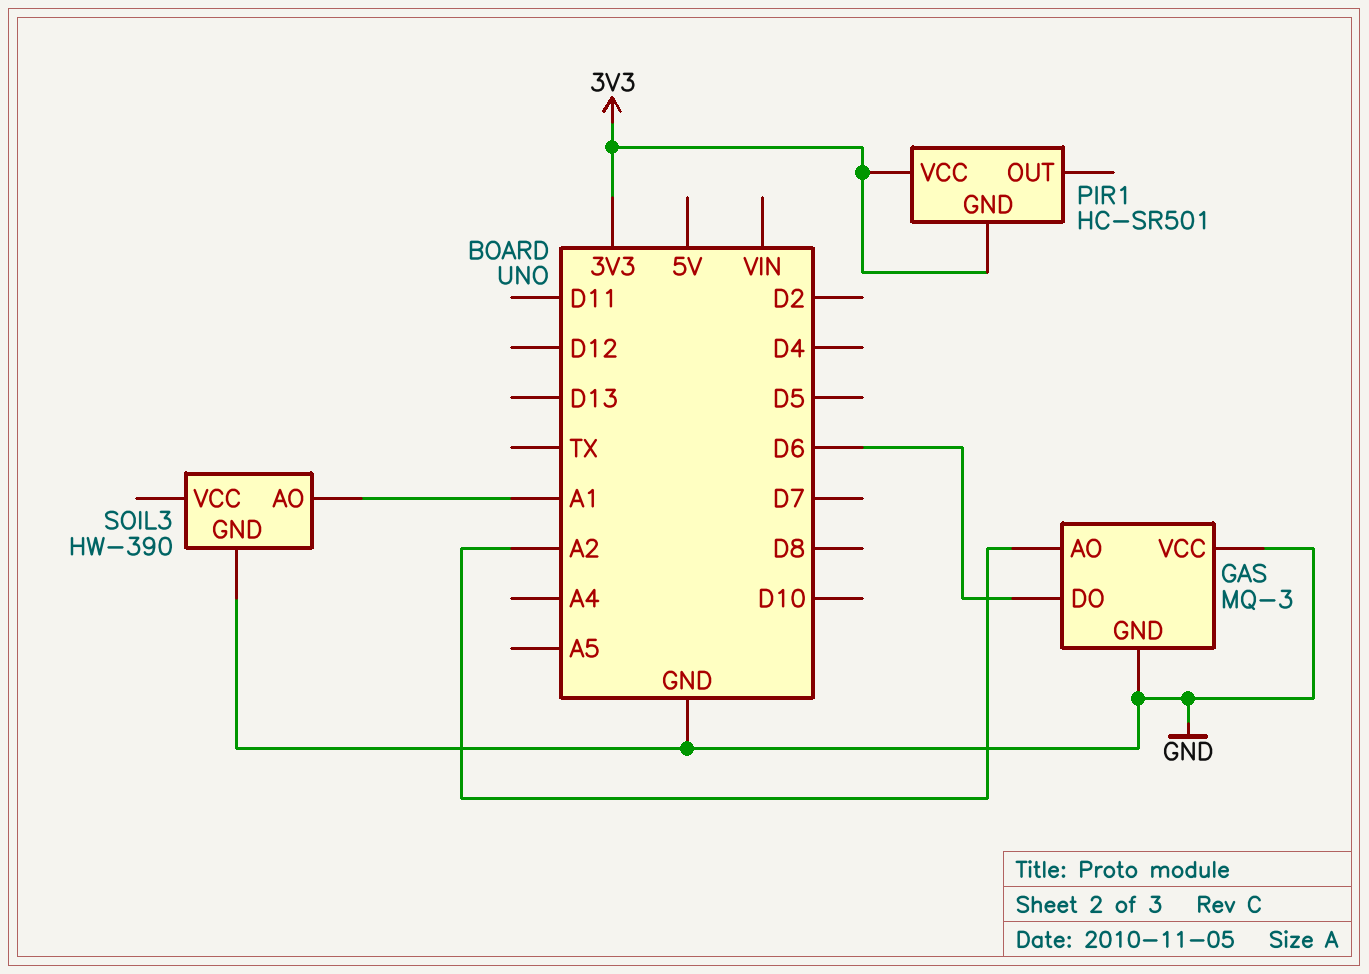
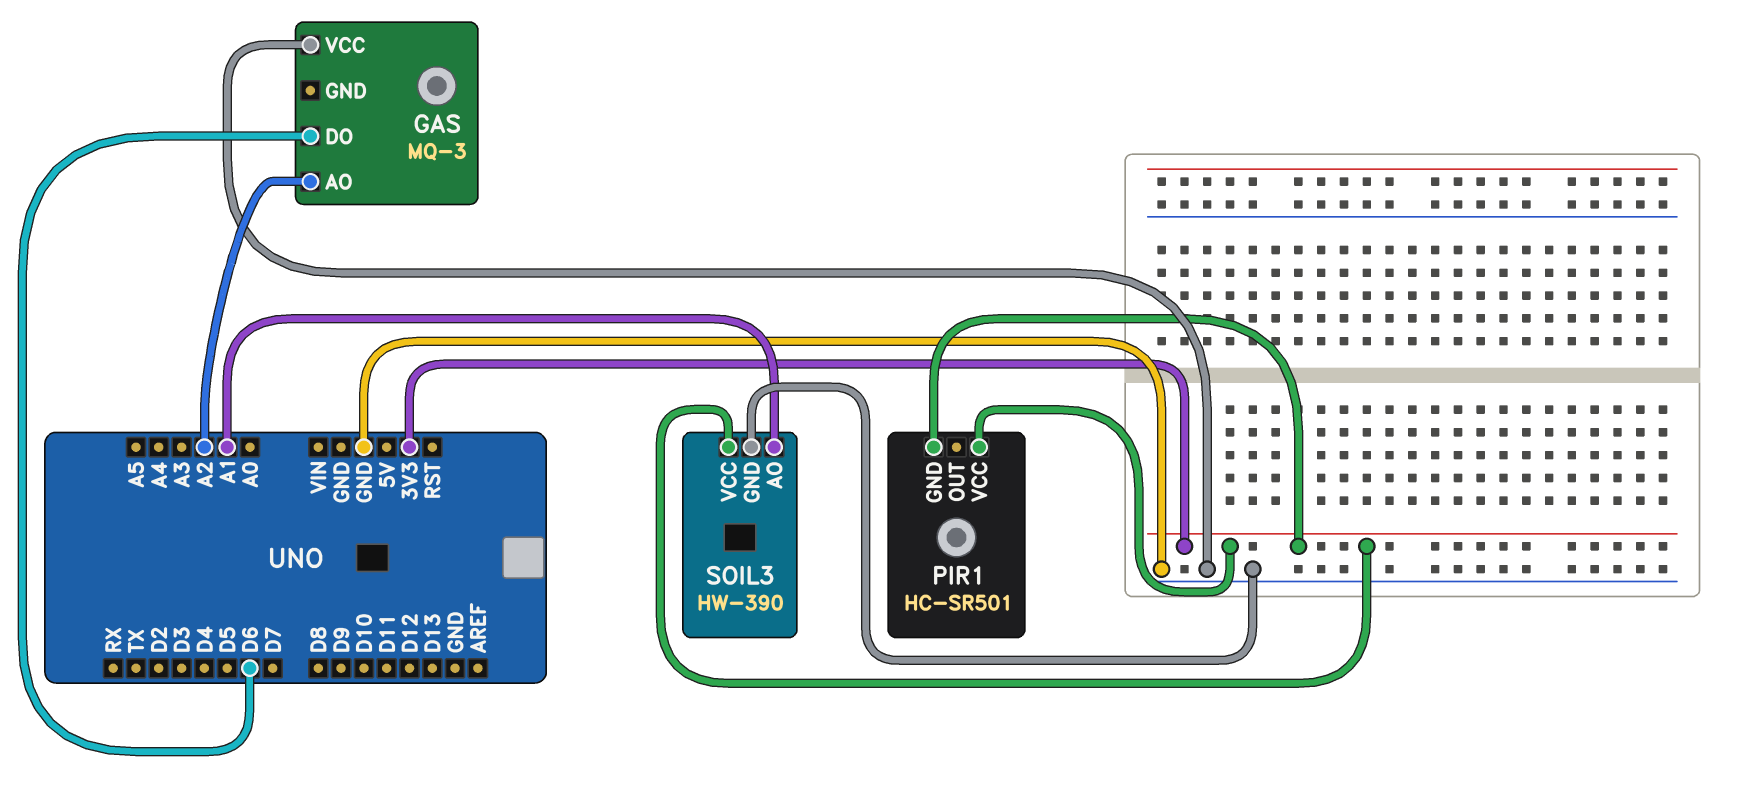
GAS pin GND: GND -> none
SOIL3 pin VCC: none -> 3V3

